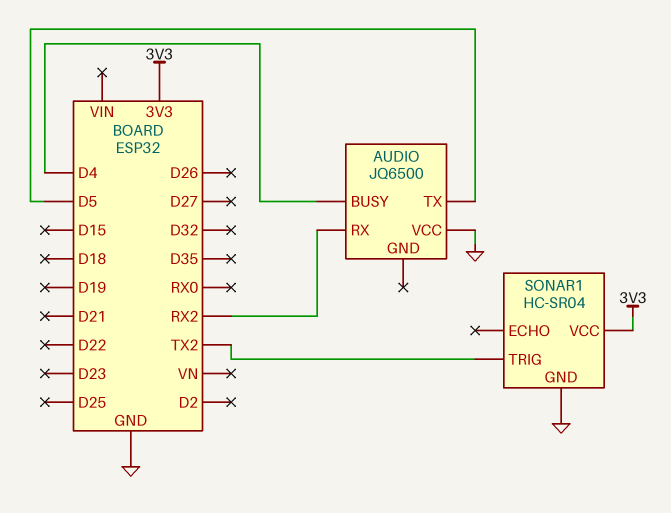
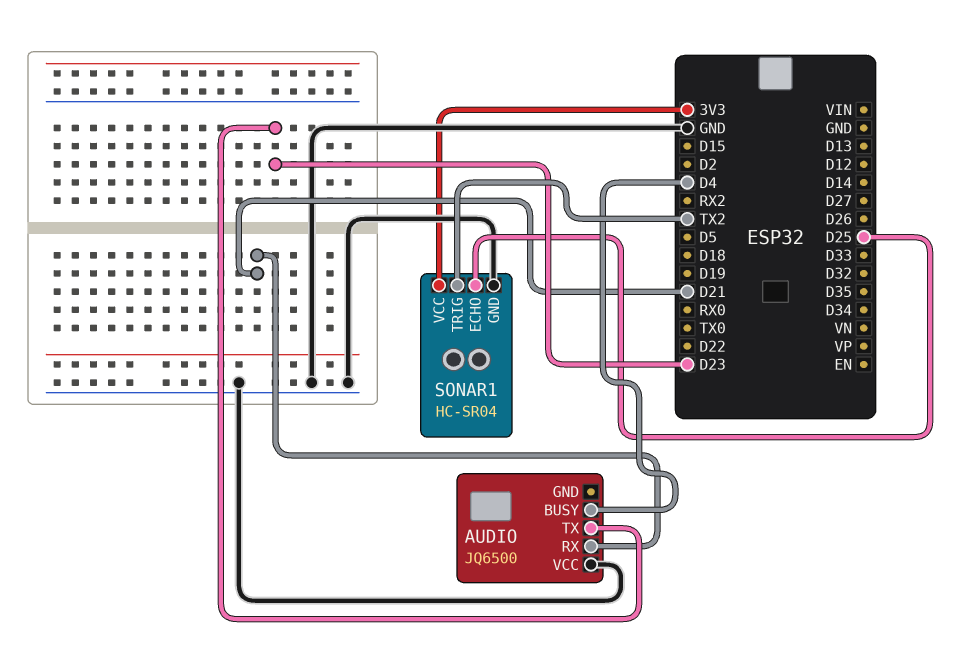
AUDIO pin RX: RX2 -> D21
AUDIO pin TX: D5 -> D23
SONAR1 pin ECHO: none -> D25

